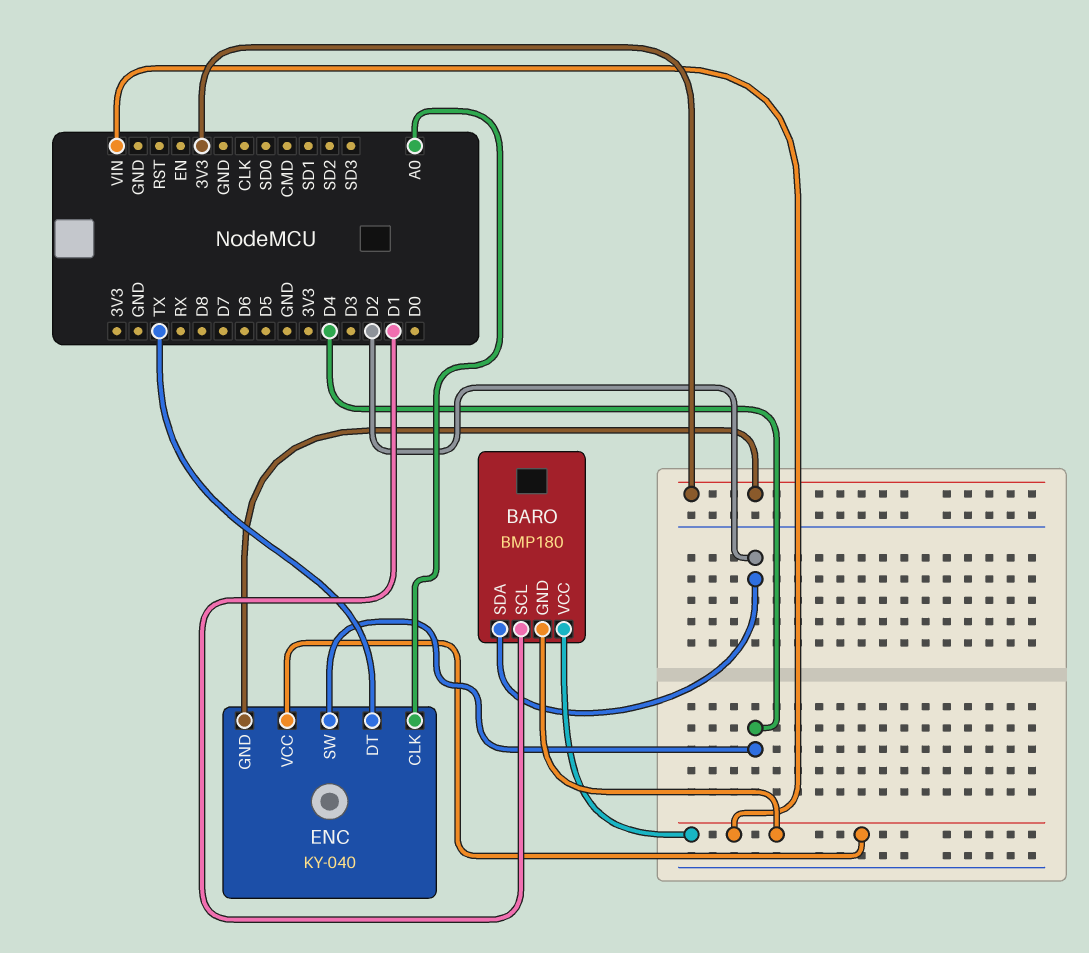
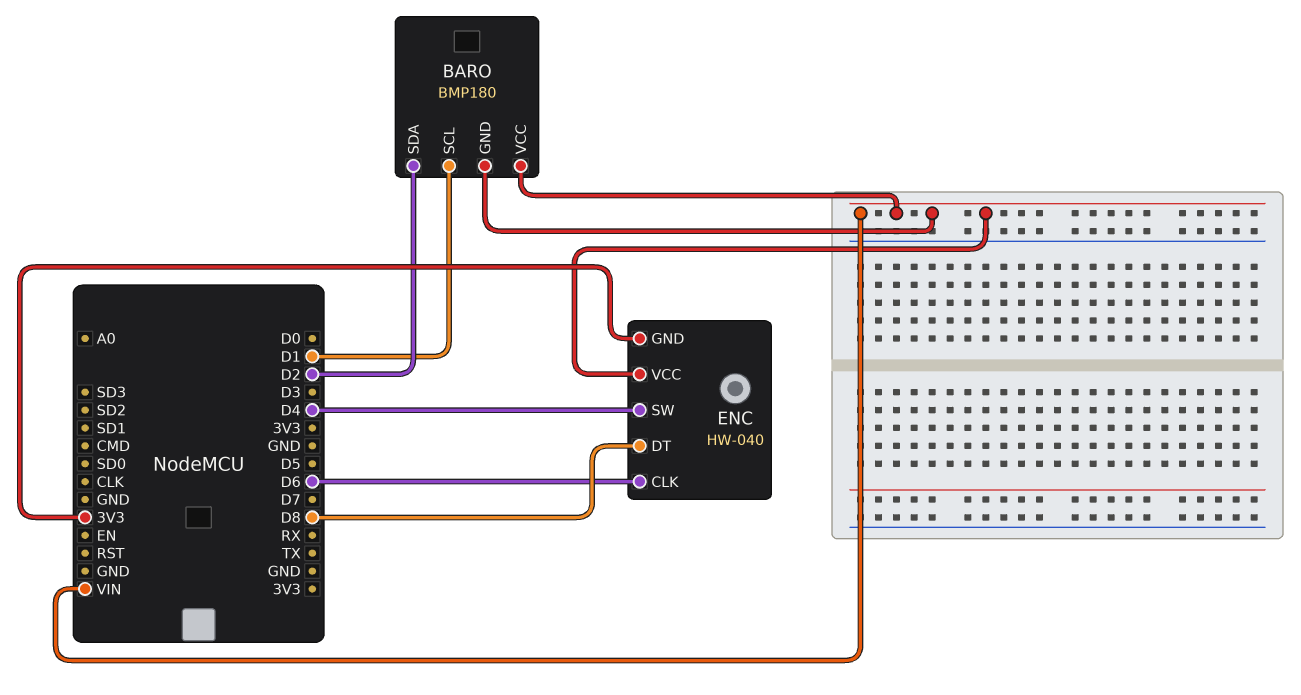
ENC: KY-040 -> HW-040
ENC pin CLK: A0 -> D6
ENC pin DT: TX -> D8

